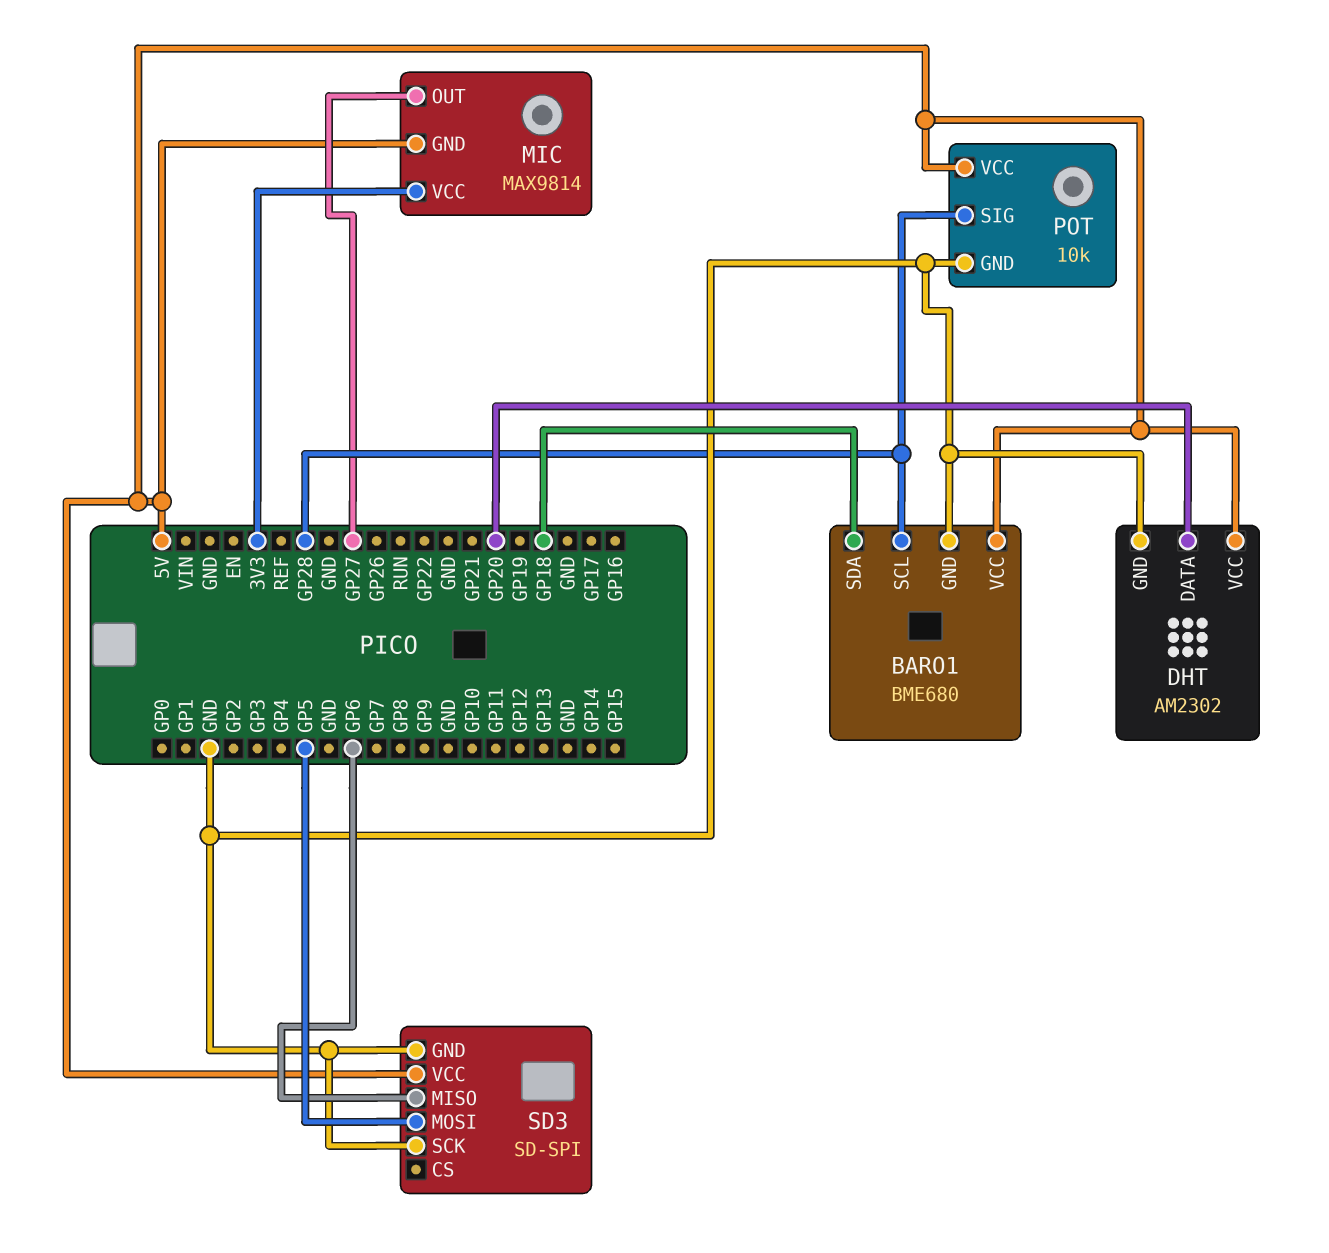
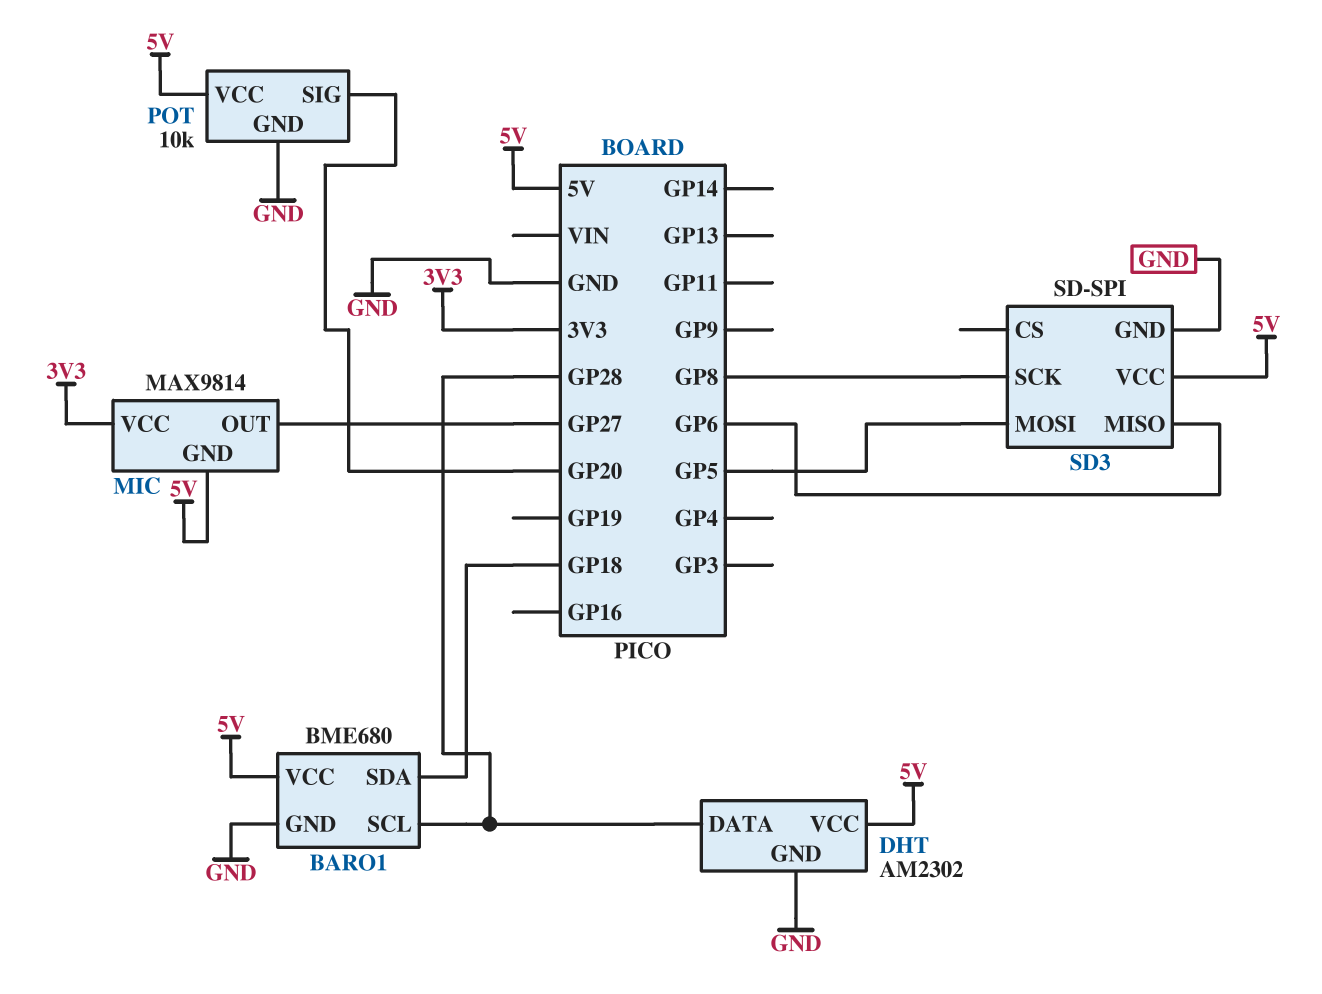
DHT pin DATA: GP20 -> GP28
POT pin SIG: GP28 -> GP20
SD3 pin SCK: GND -> GP8

